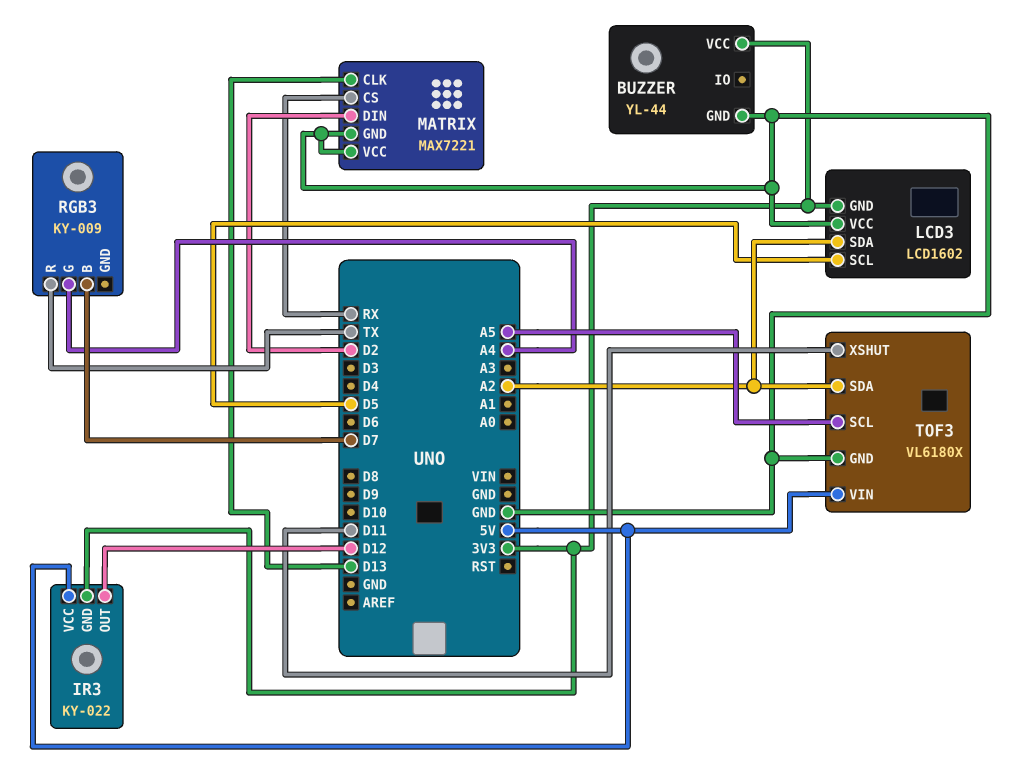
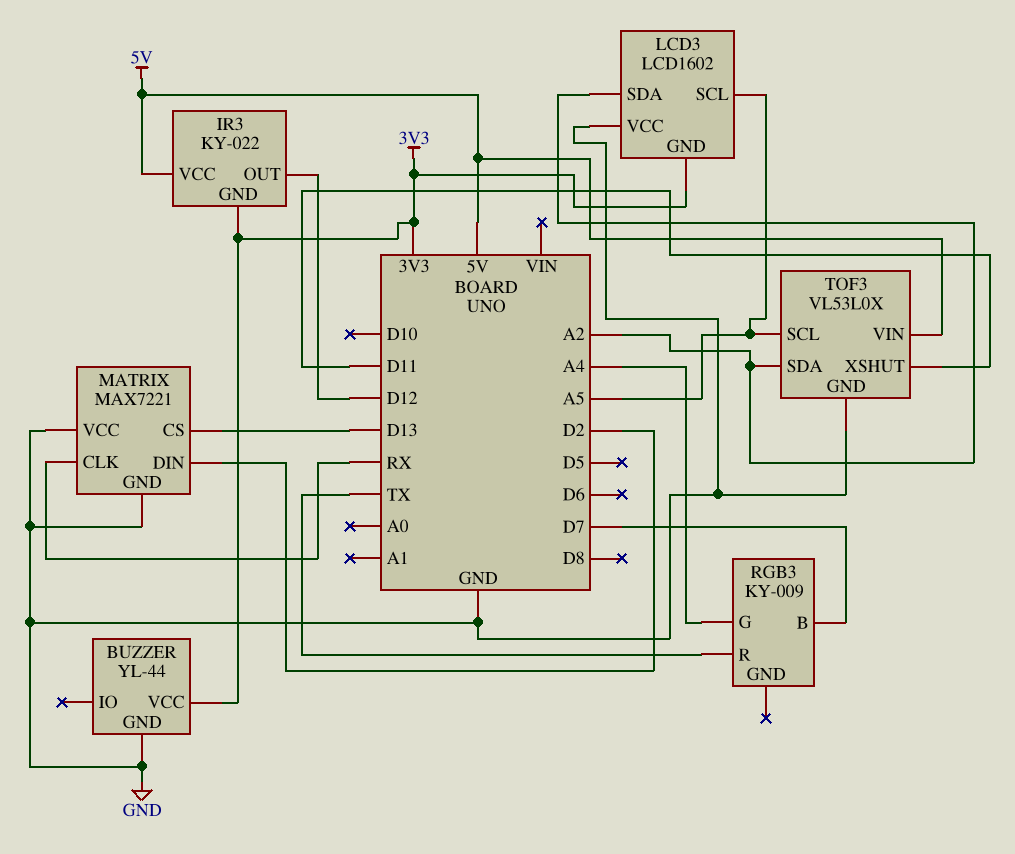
LCD3 pin SCL: D5 -> A5
MATRIX pin CLK: D13 -> RX
MATRIX pin CS: RX -> D13
TOF3: VL6180X -> VL53L0X

